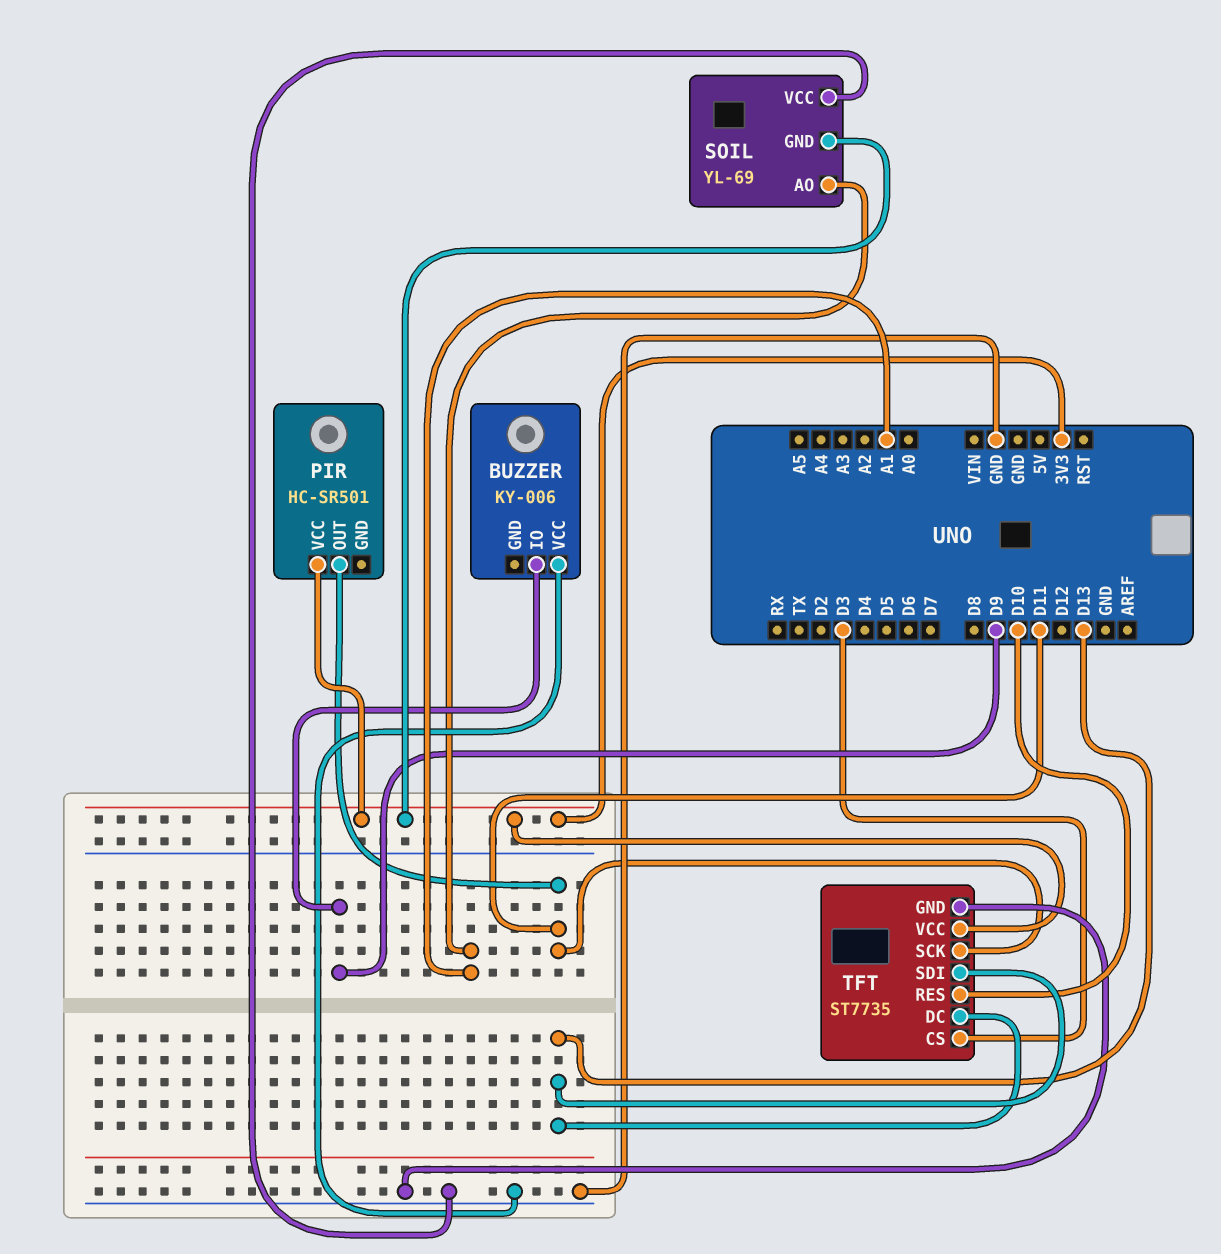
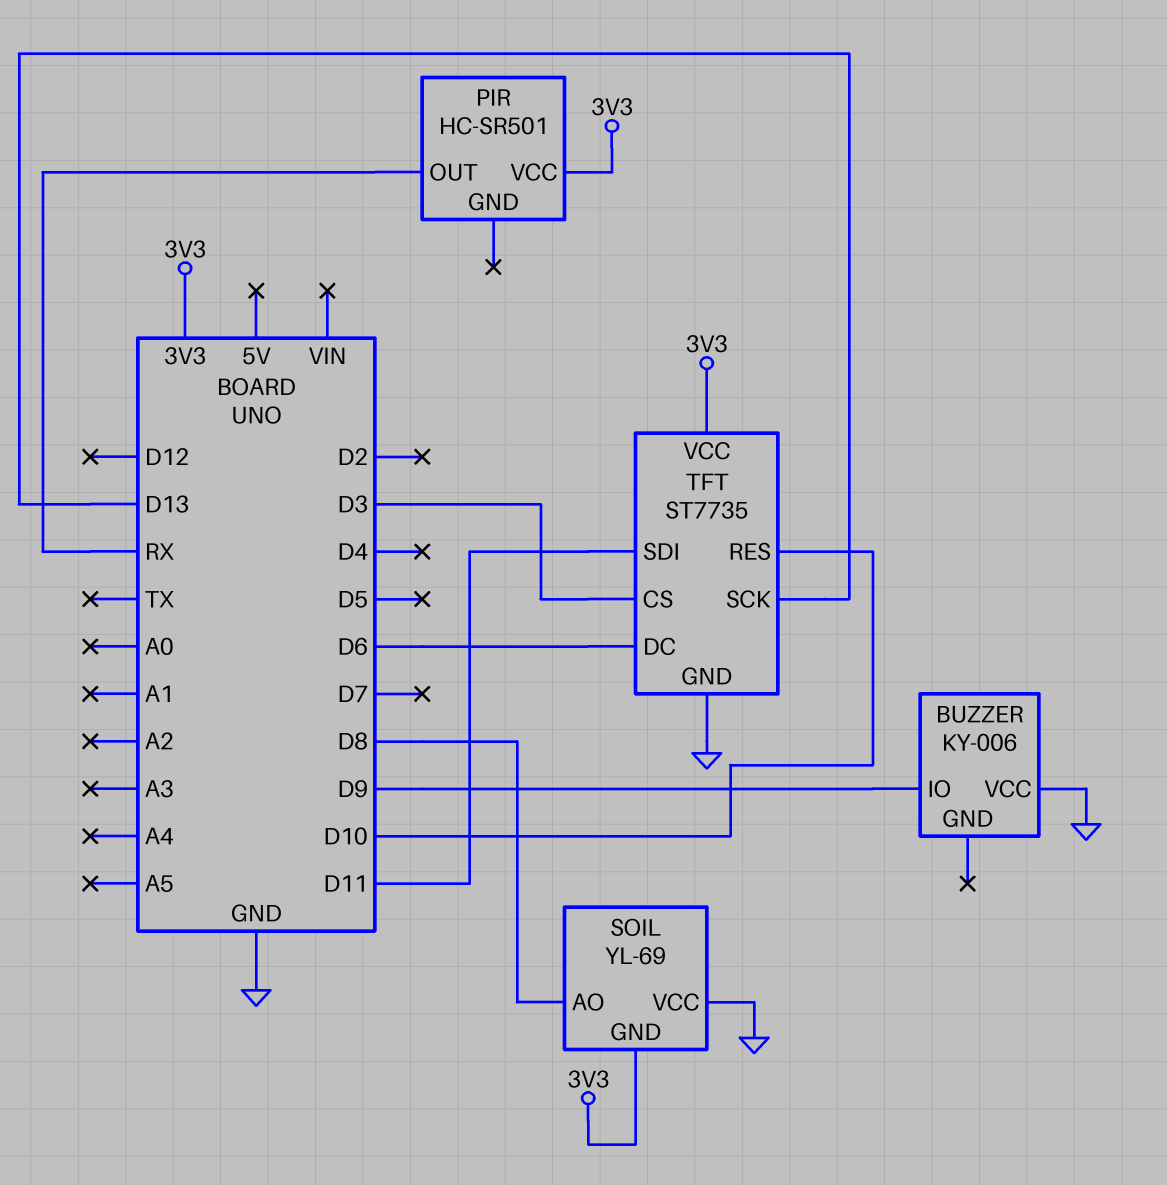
PIR pin OUT: D11 -> RX
SOIL pin AO: A1 -> D8
TFT pin DC: D13 -> D6
TFT pin SCK: D11 -> D13
TFT pin SDI: D13 -> D11

